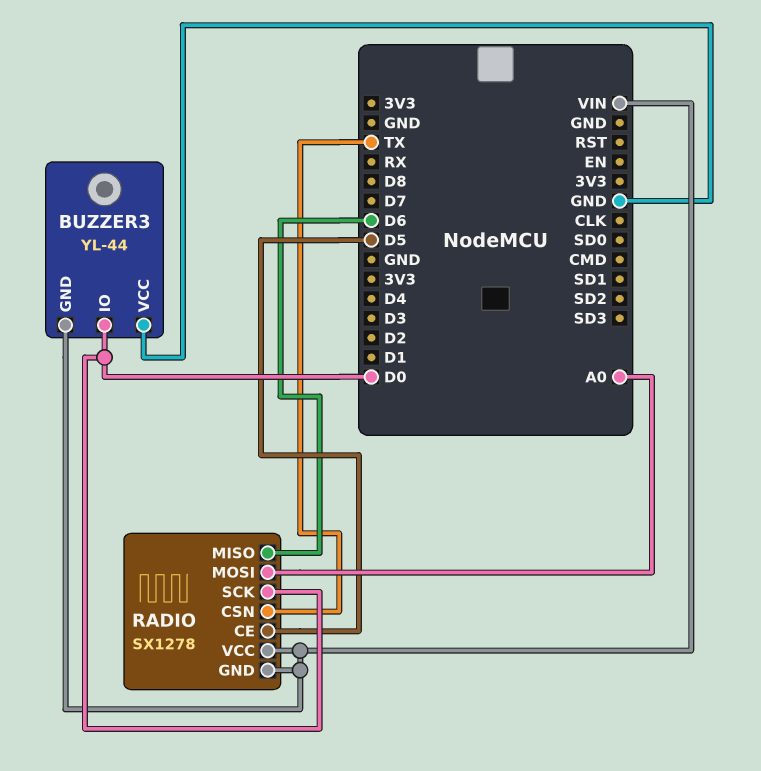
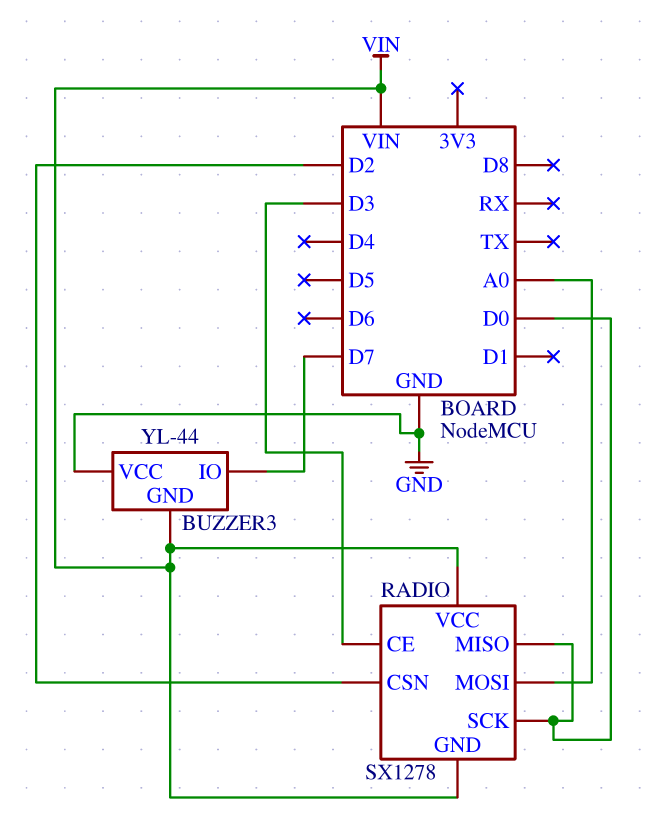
BUZZER3 pin IO: D0 -> D7
RADIO pin CE: D5 -> D3
RADIO pin CSN: TX -> D2
RADIO pin MISO: D6 -> D0

